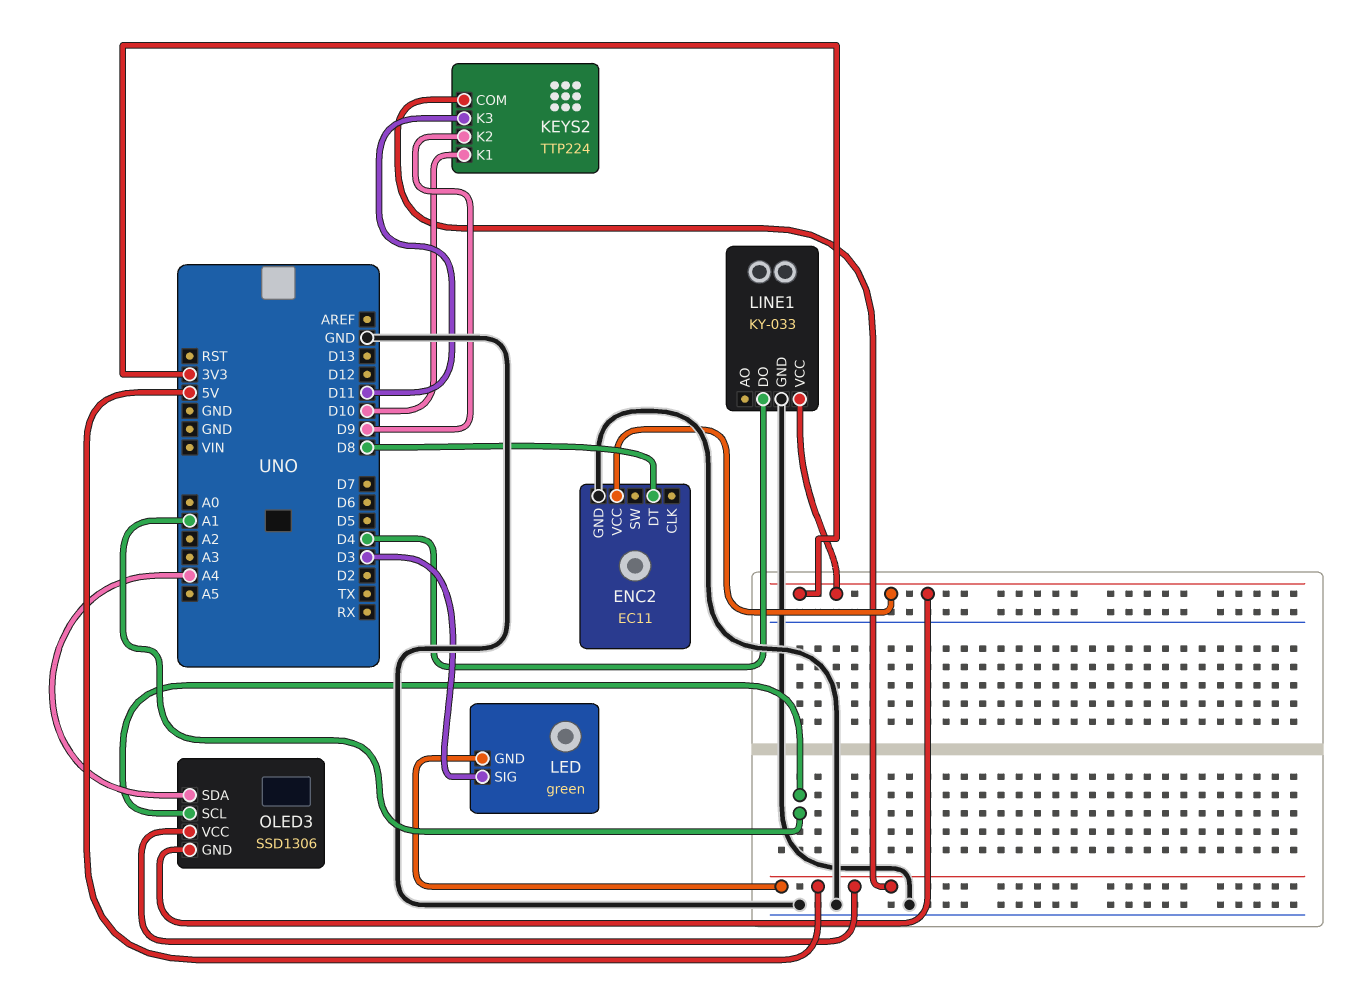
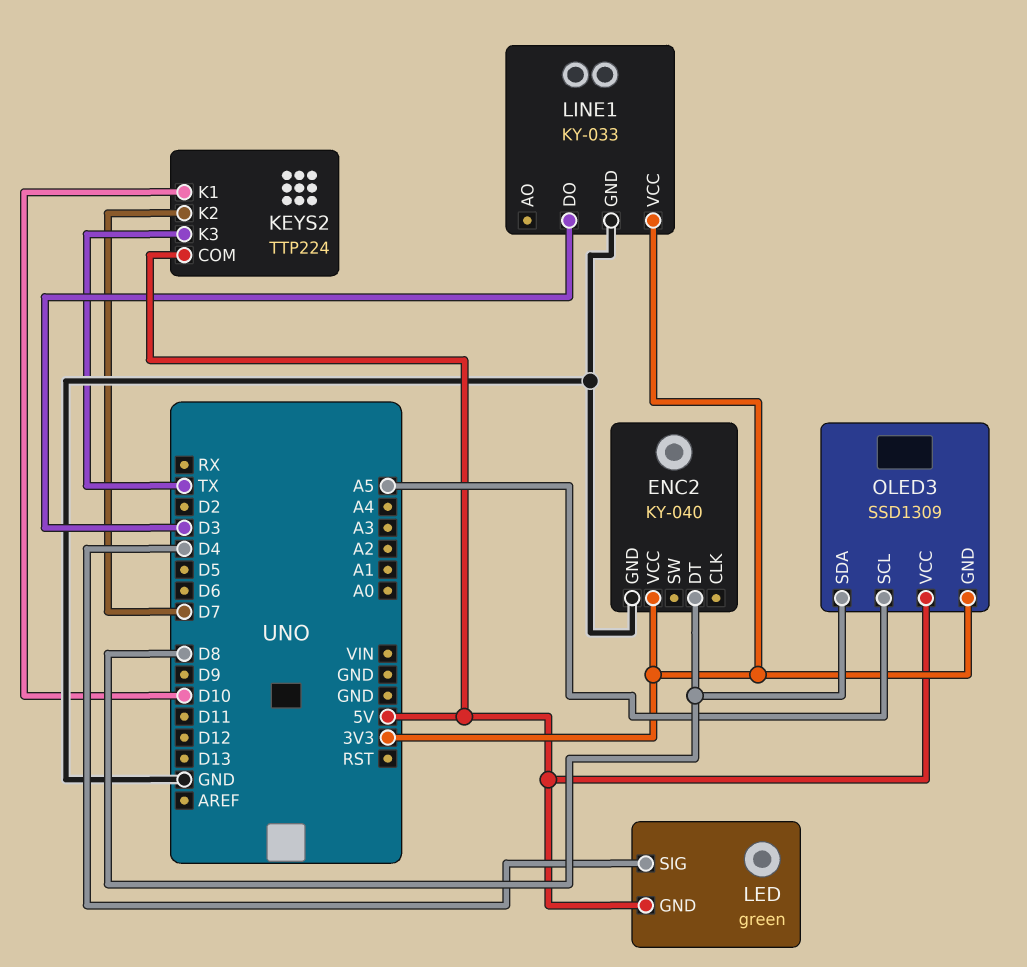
ENC2: EC11 -> KY-040
KEYS2 pin K2: D9 -> D7
KEYS2 pin K3: D11 -> TX
LED pin SIG: D3 -> D4
LINE1 pin DO: D4 -> D3
OLED3: SSD1306 -> SSD1309
OLED3 pin SCL: A1 -> A5
OLED3 pin SDA: A4 -> D8

